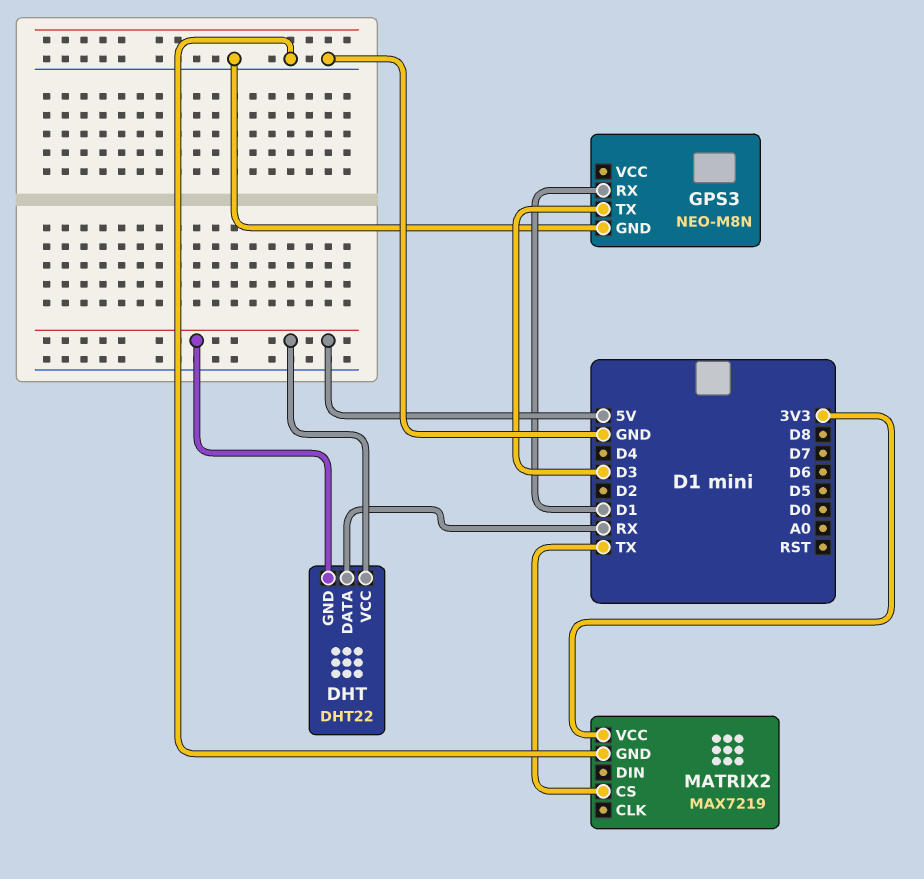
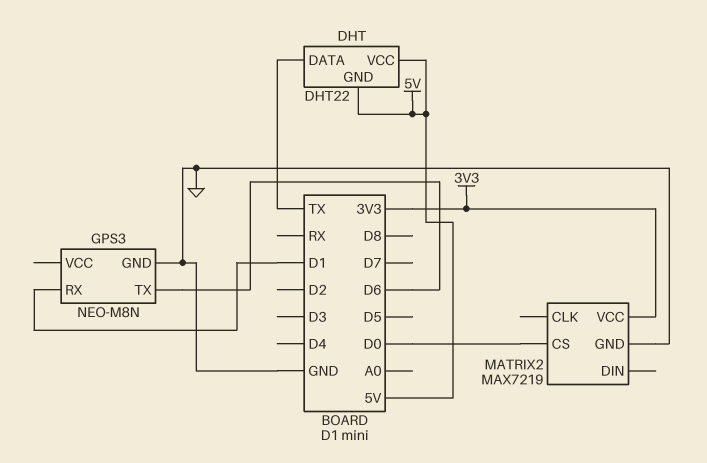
DHT pin DATA: RX -> TX
GPS3 pin TX: D3 -> D6
MATRIX2 pin CS: TX -> D0

